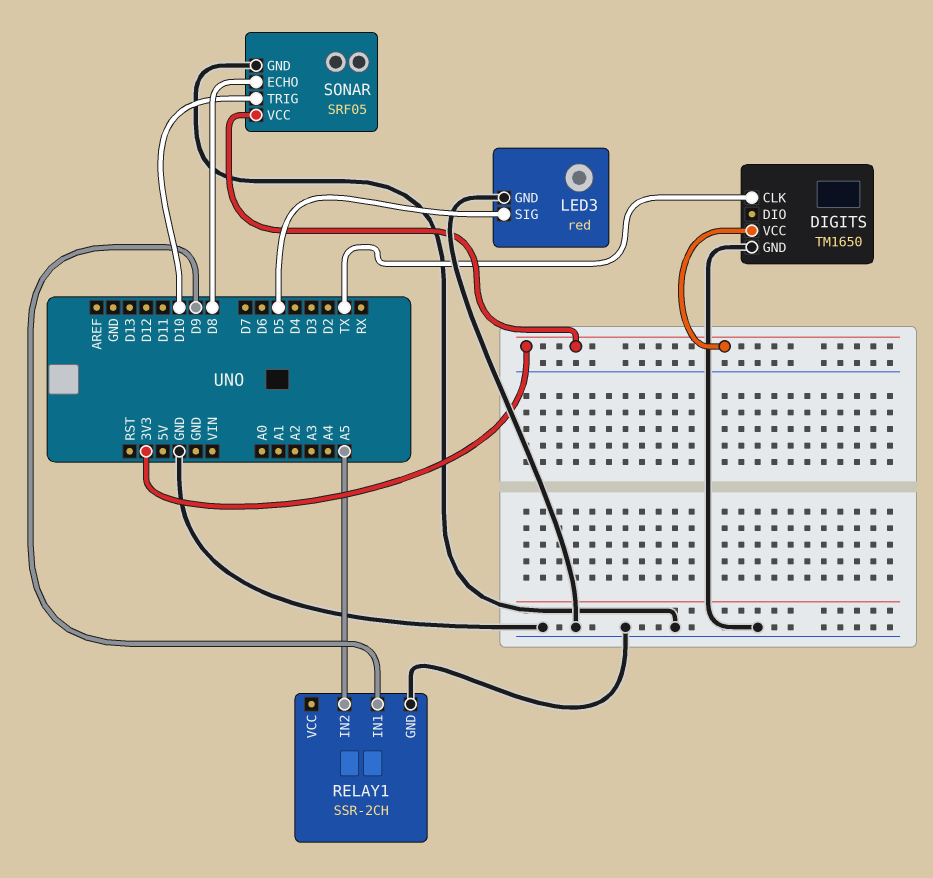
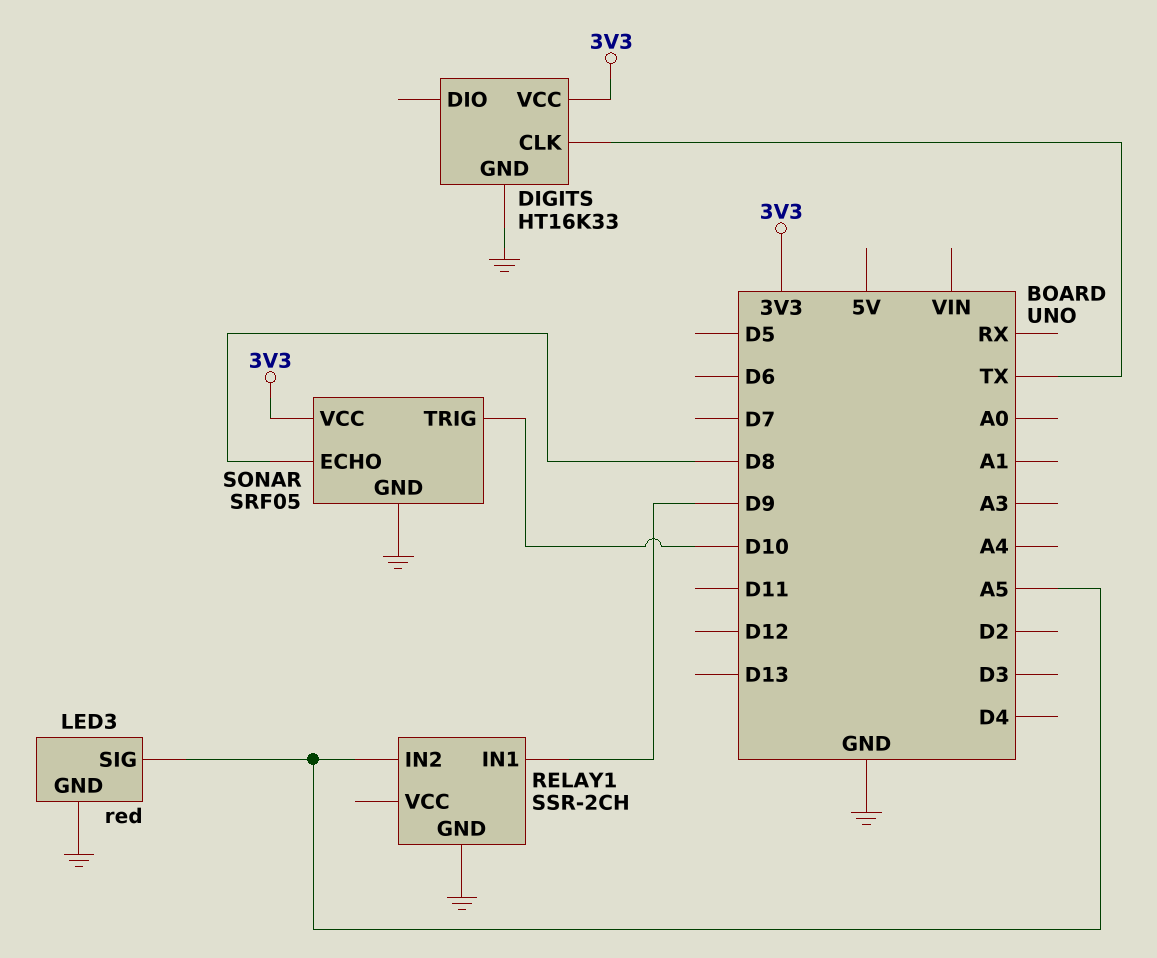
DIGITS: TM1650 -> HT16K33
LED3 pin SIG: D5 -> A5

